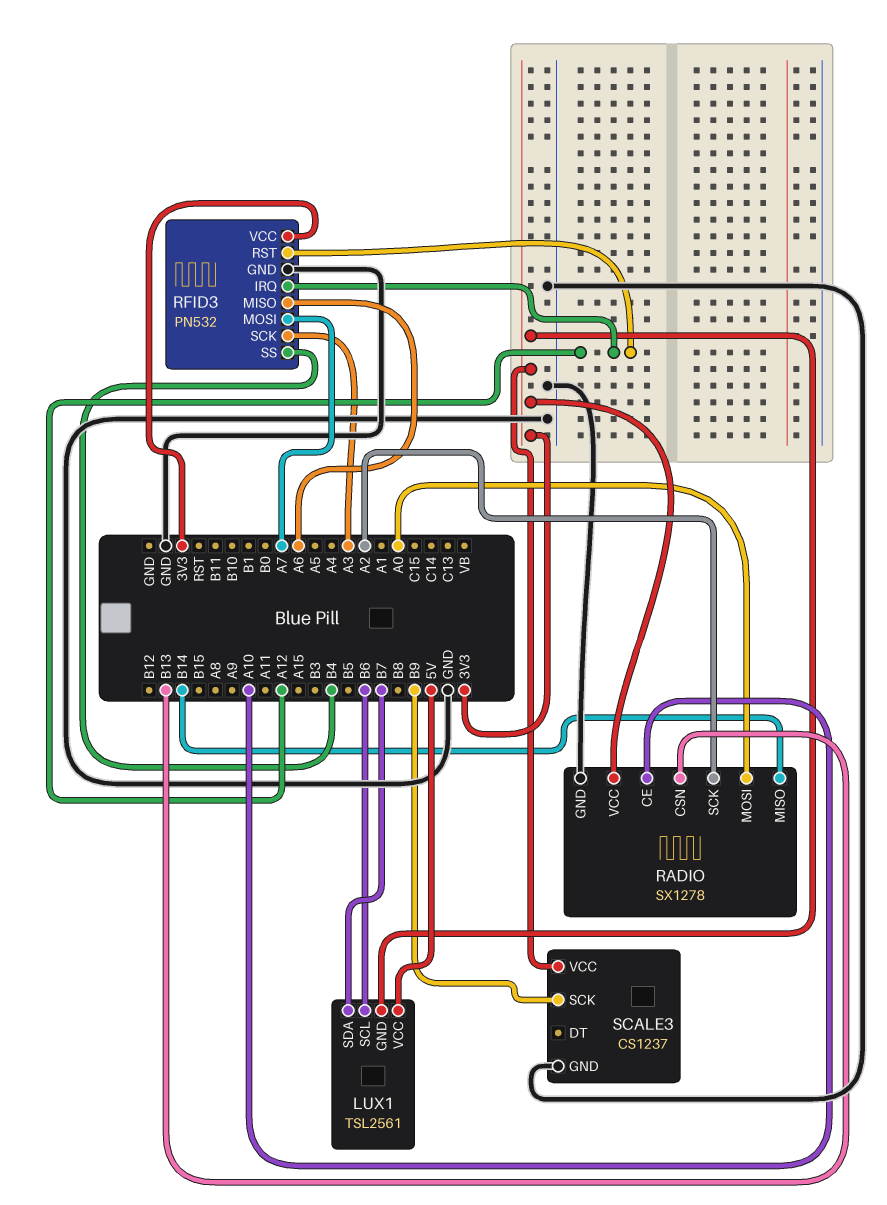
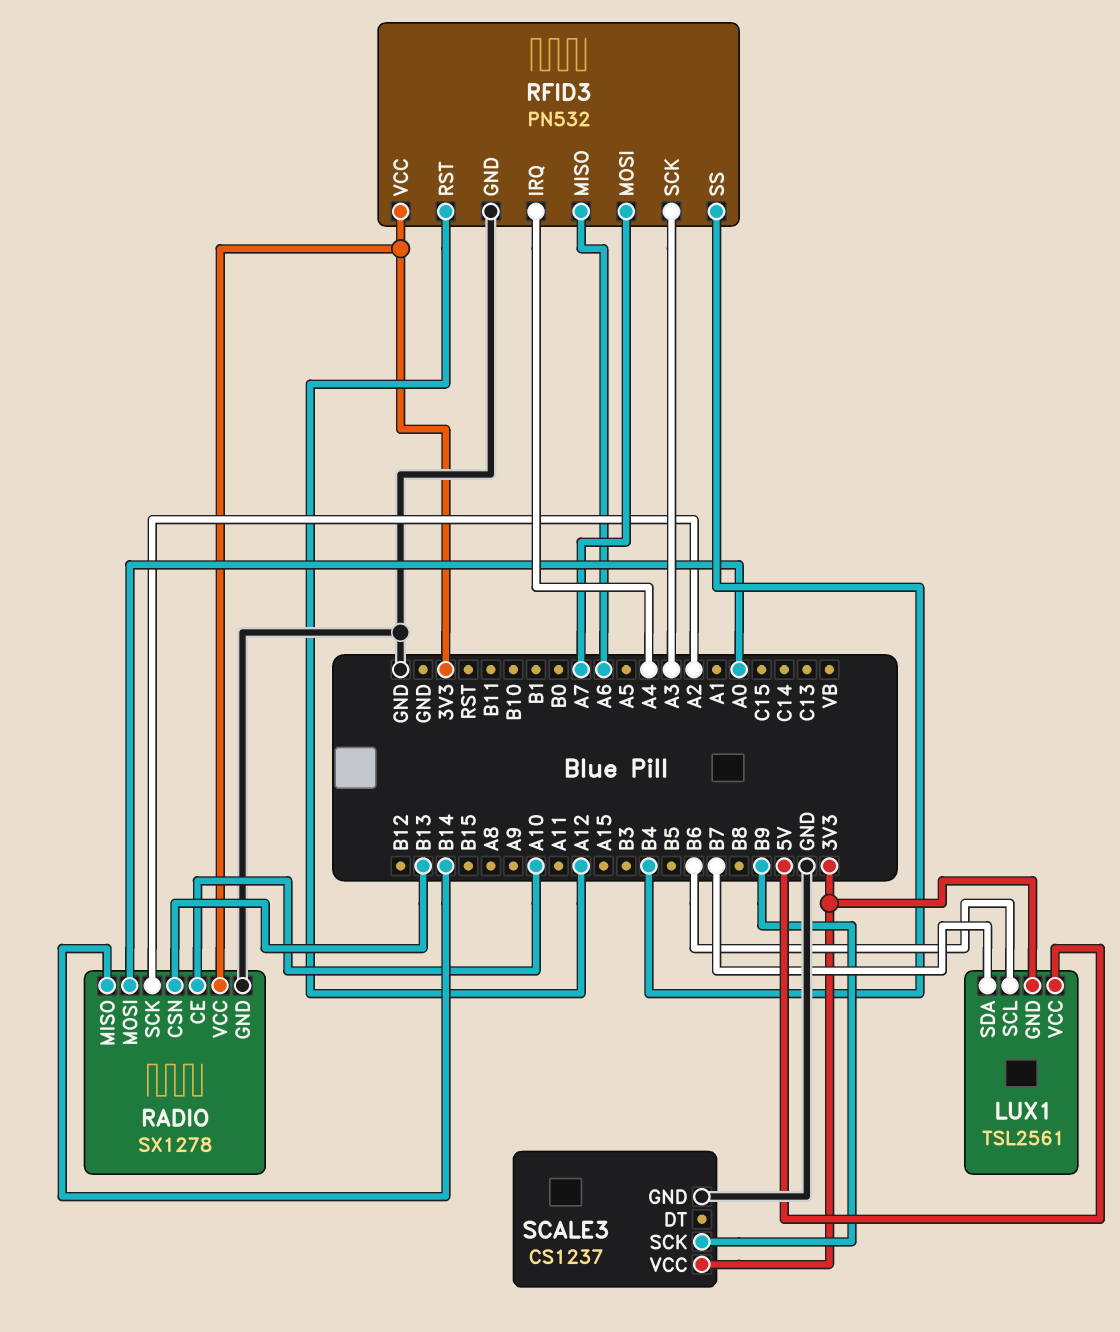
RFID3 pin IRQ: A12 -> A4

